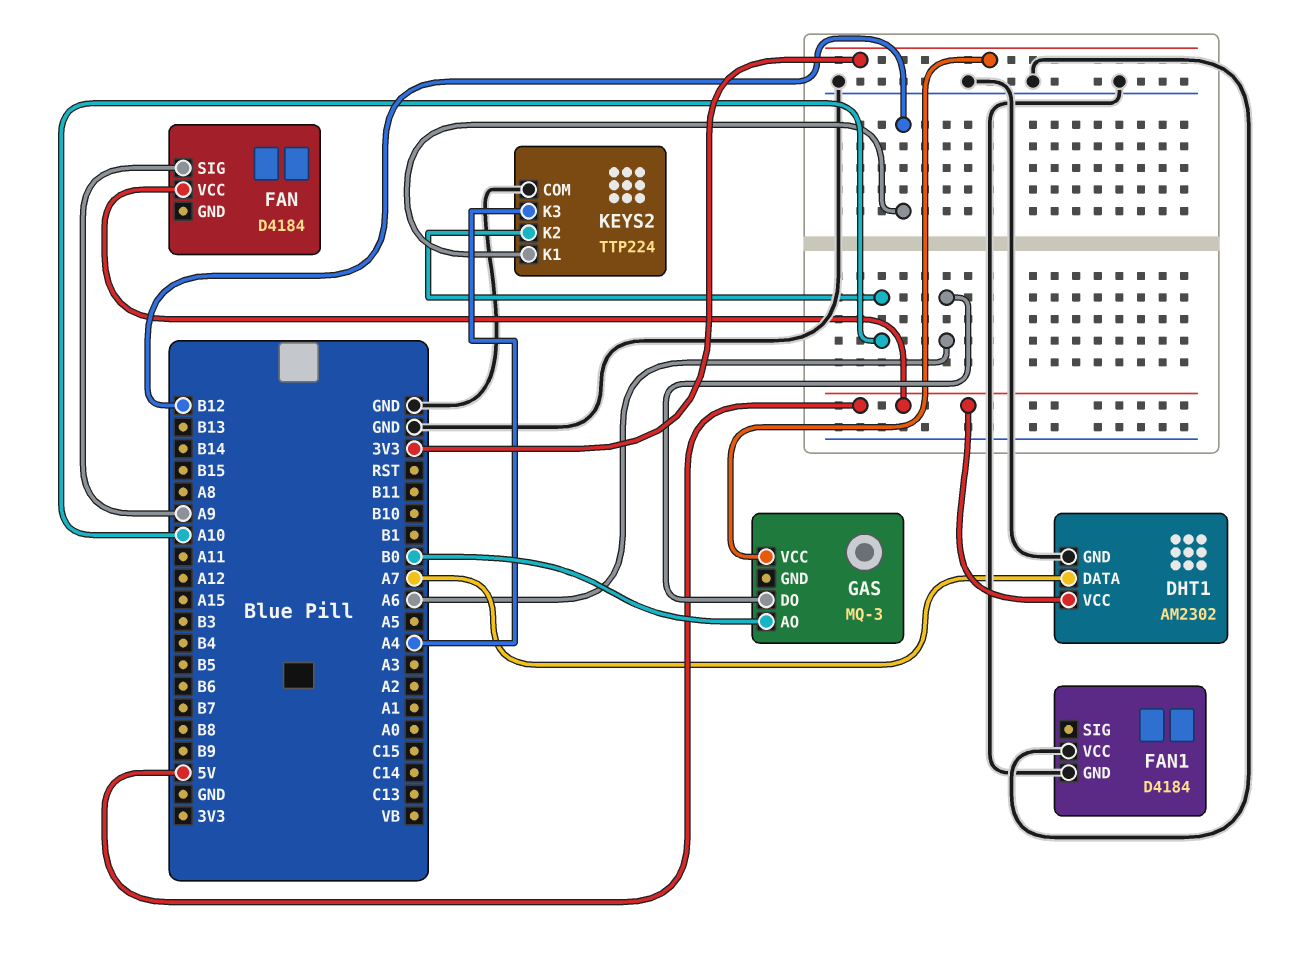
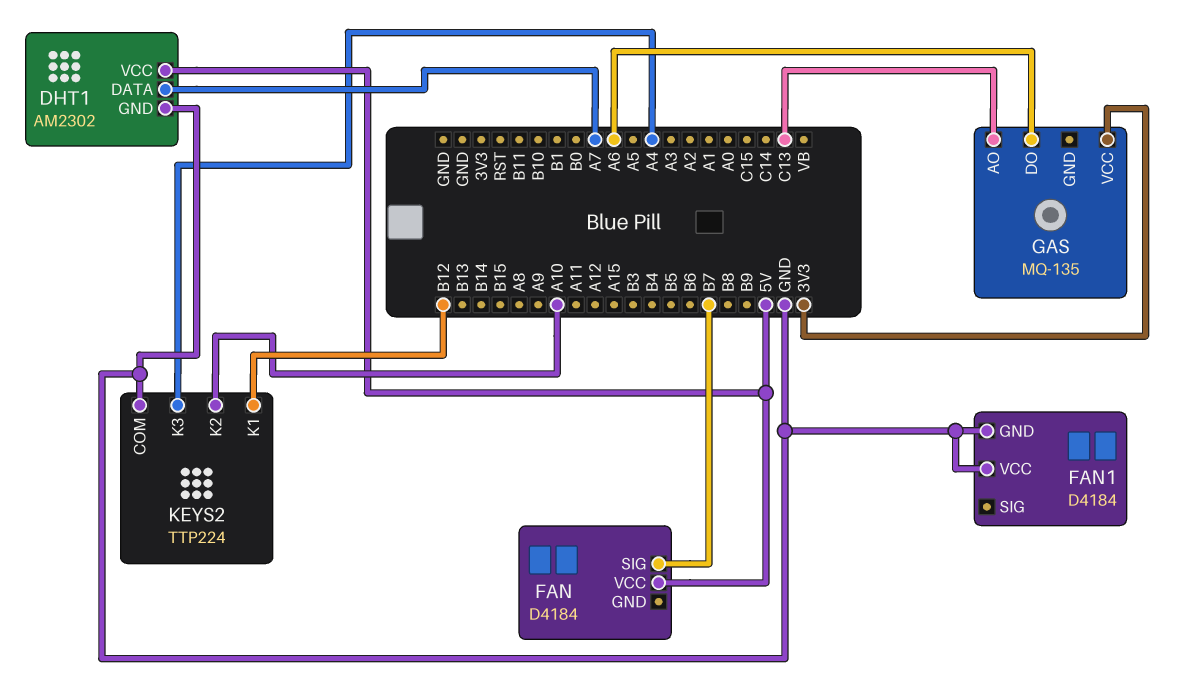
FAN pin SIG: A9 -> B7
GAS: MQ-3 -> MQ-135
GAS pin AO: B0 -> C13

